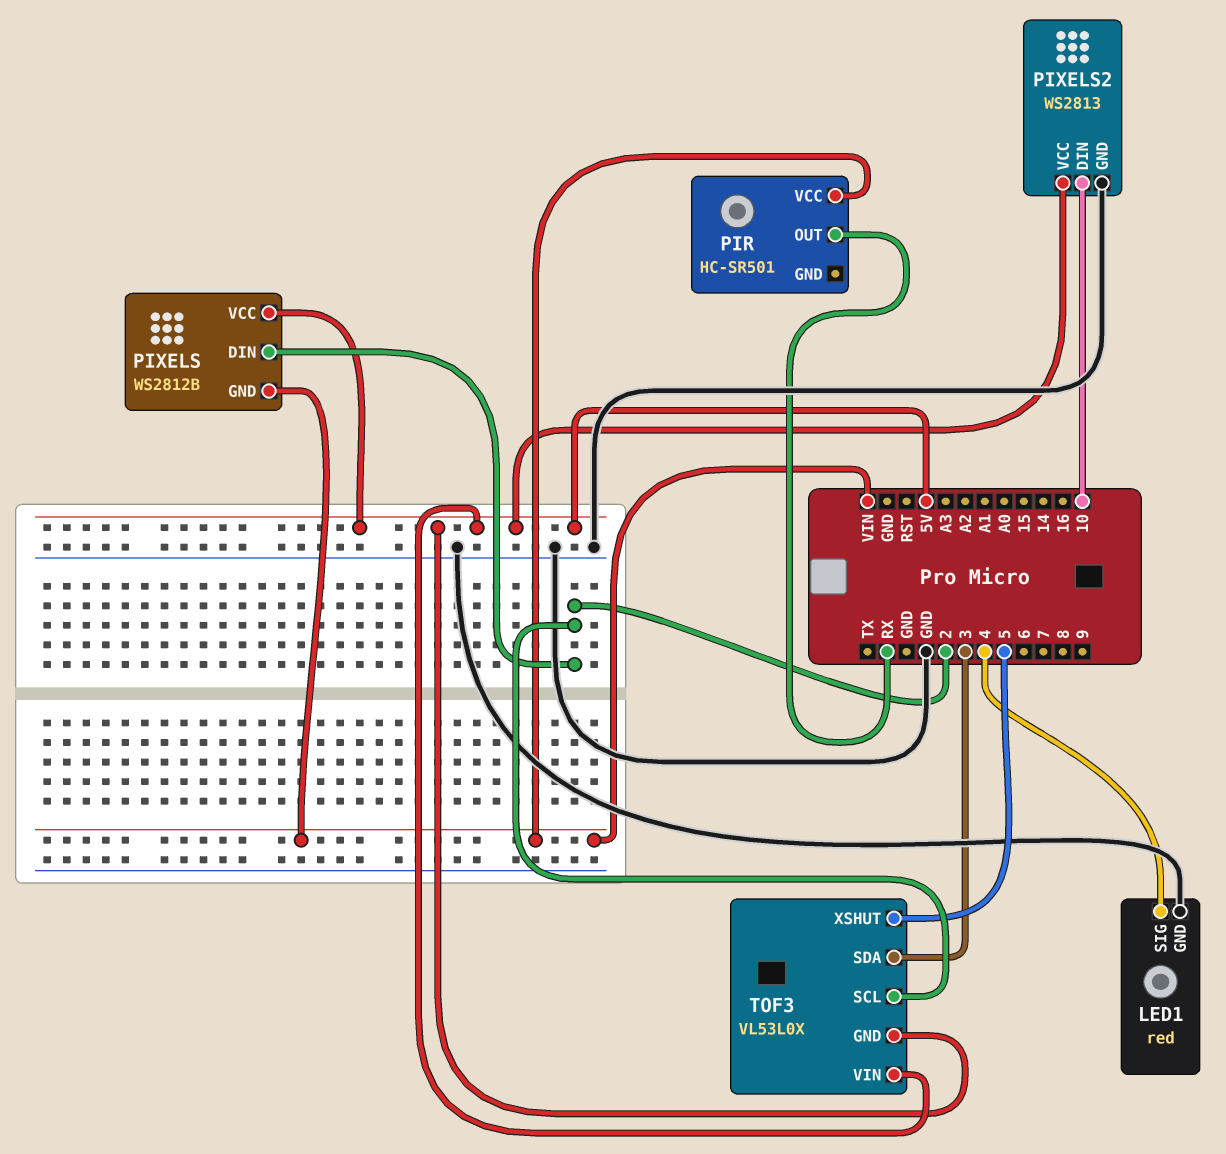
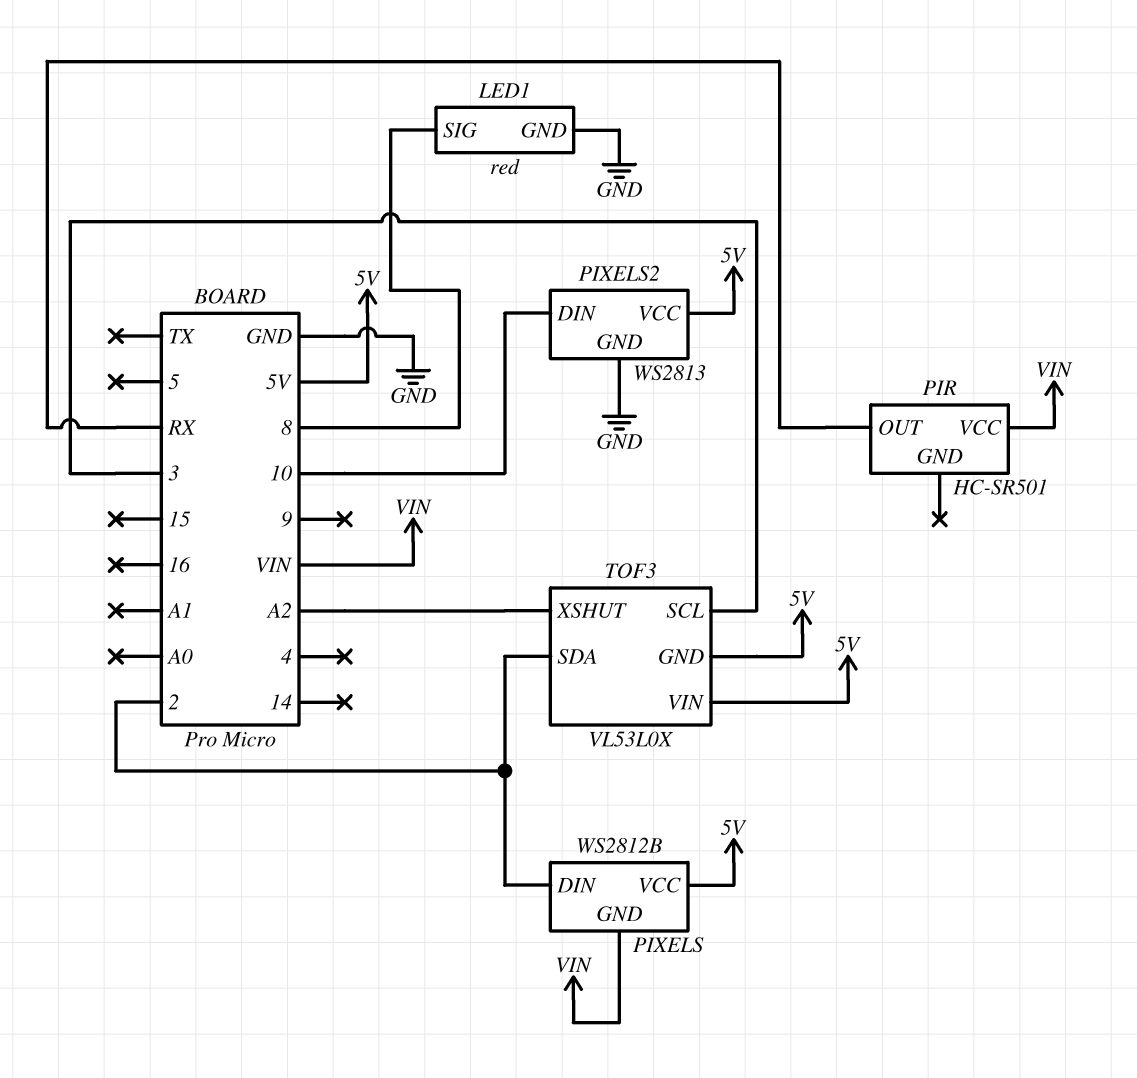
LED1 pin SIG: 4 -> 8
TOF3 pin SCL: 2 -> 3
TOF3 pin SDA: 3 -> 2
TOF3 pin XSHUT: 5 -> A2

